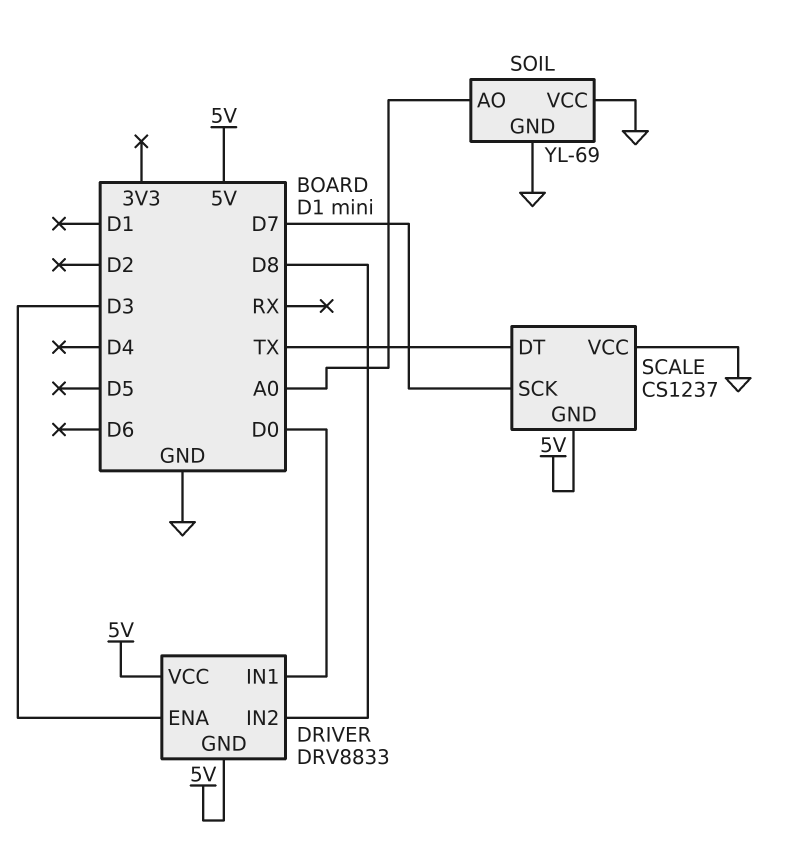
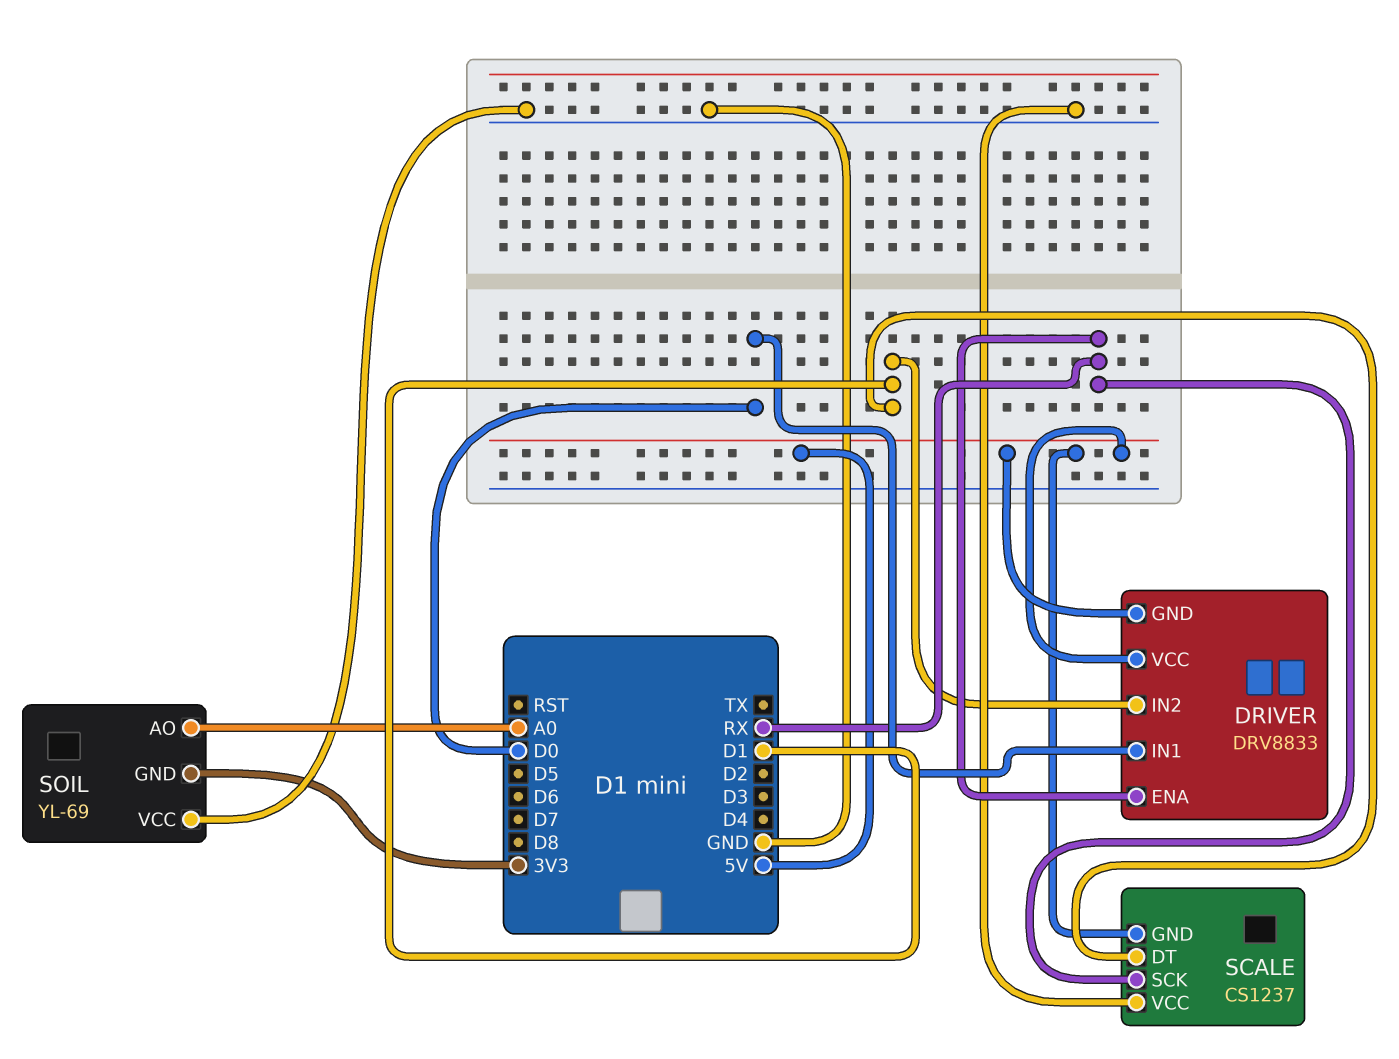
DRIVER pin ENA: D3 -> RX
DRIVER pin IN2: D8 -> D1
SCALE pin DT: TX -> D1
SCALE pin SCK: D7 -> RX
SOIL pin GND: GND -> 3V3

